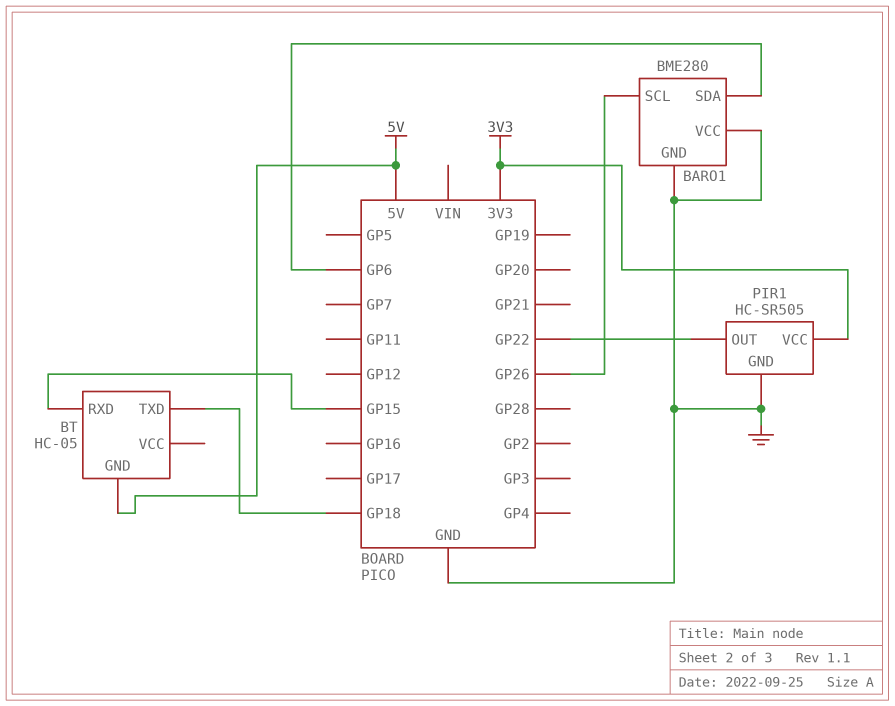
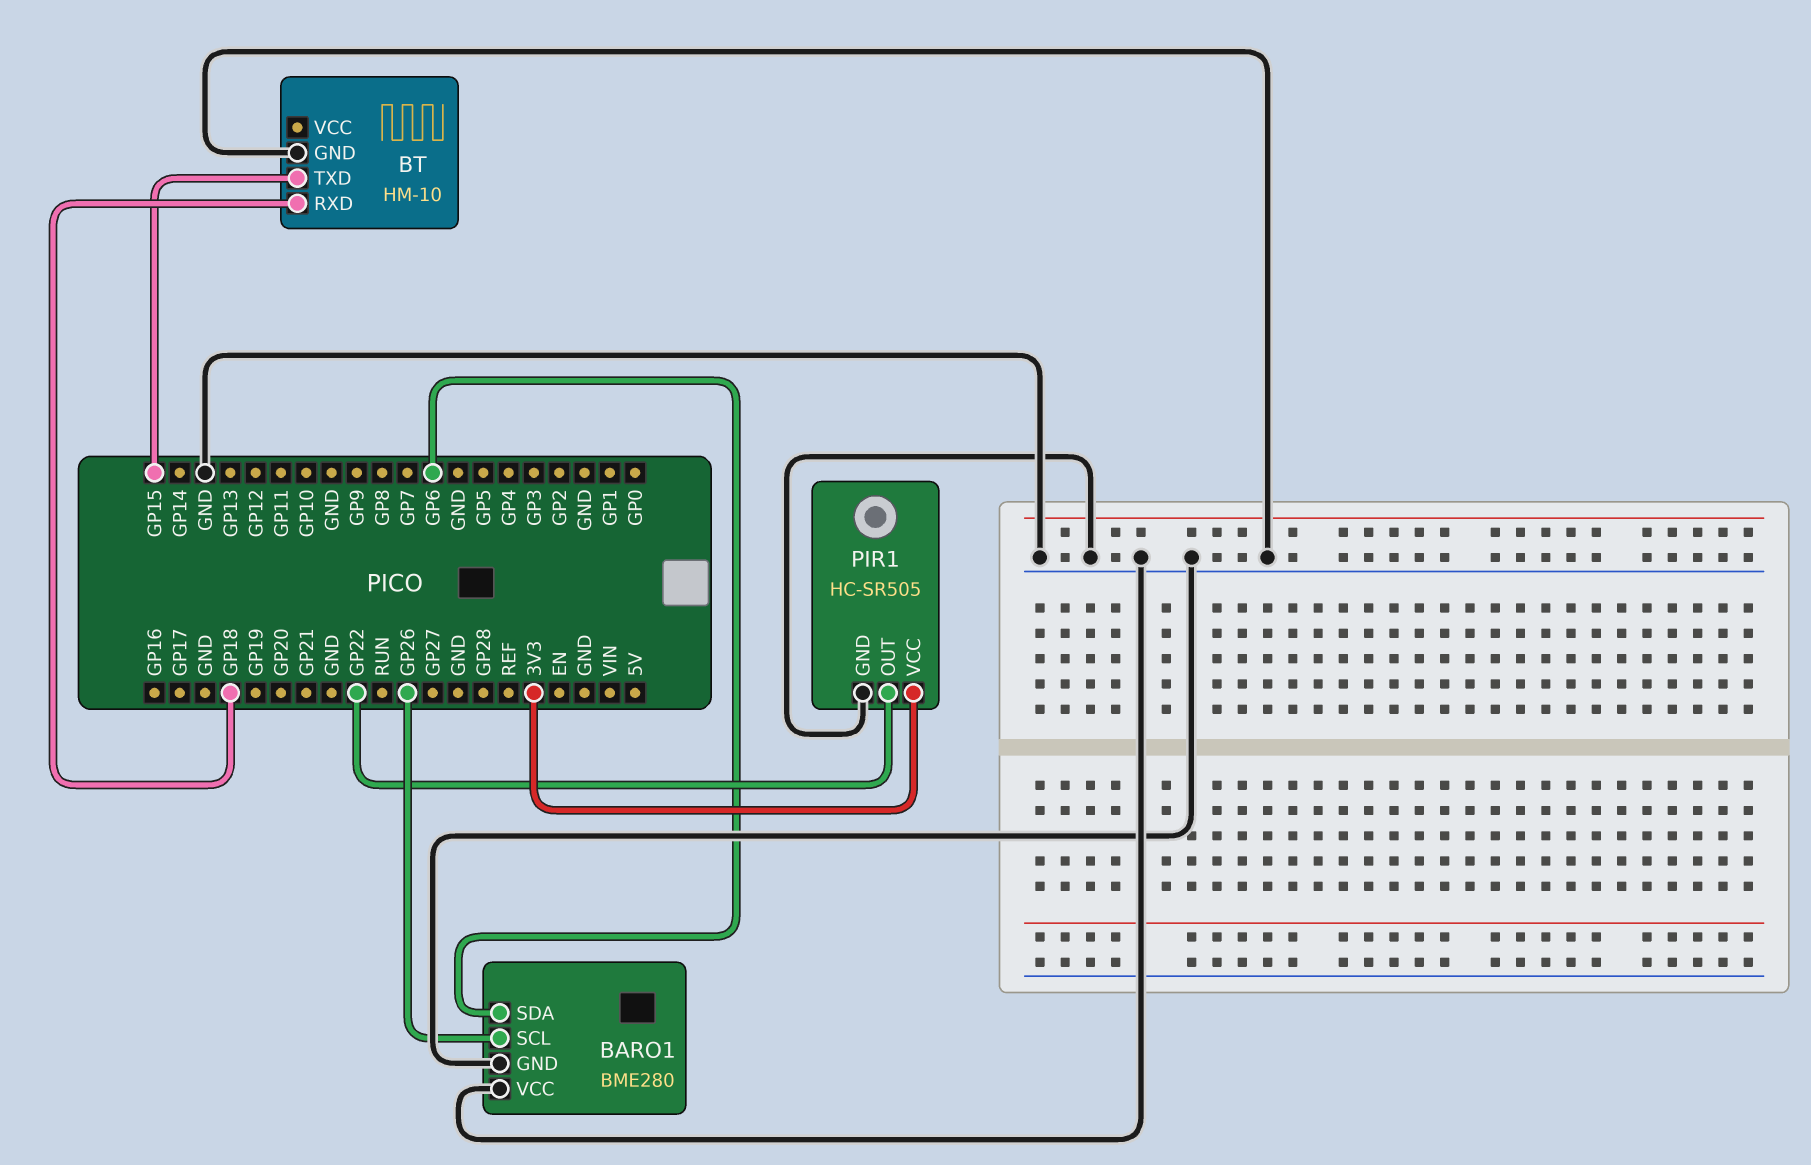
BT: HC-05 -> HM-10
BT pin GND: 5V -> GND
BT pin RXD: GP15 -> GP18
BT pin TXD: GP18 -> GP15

